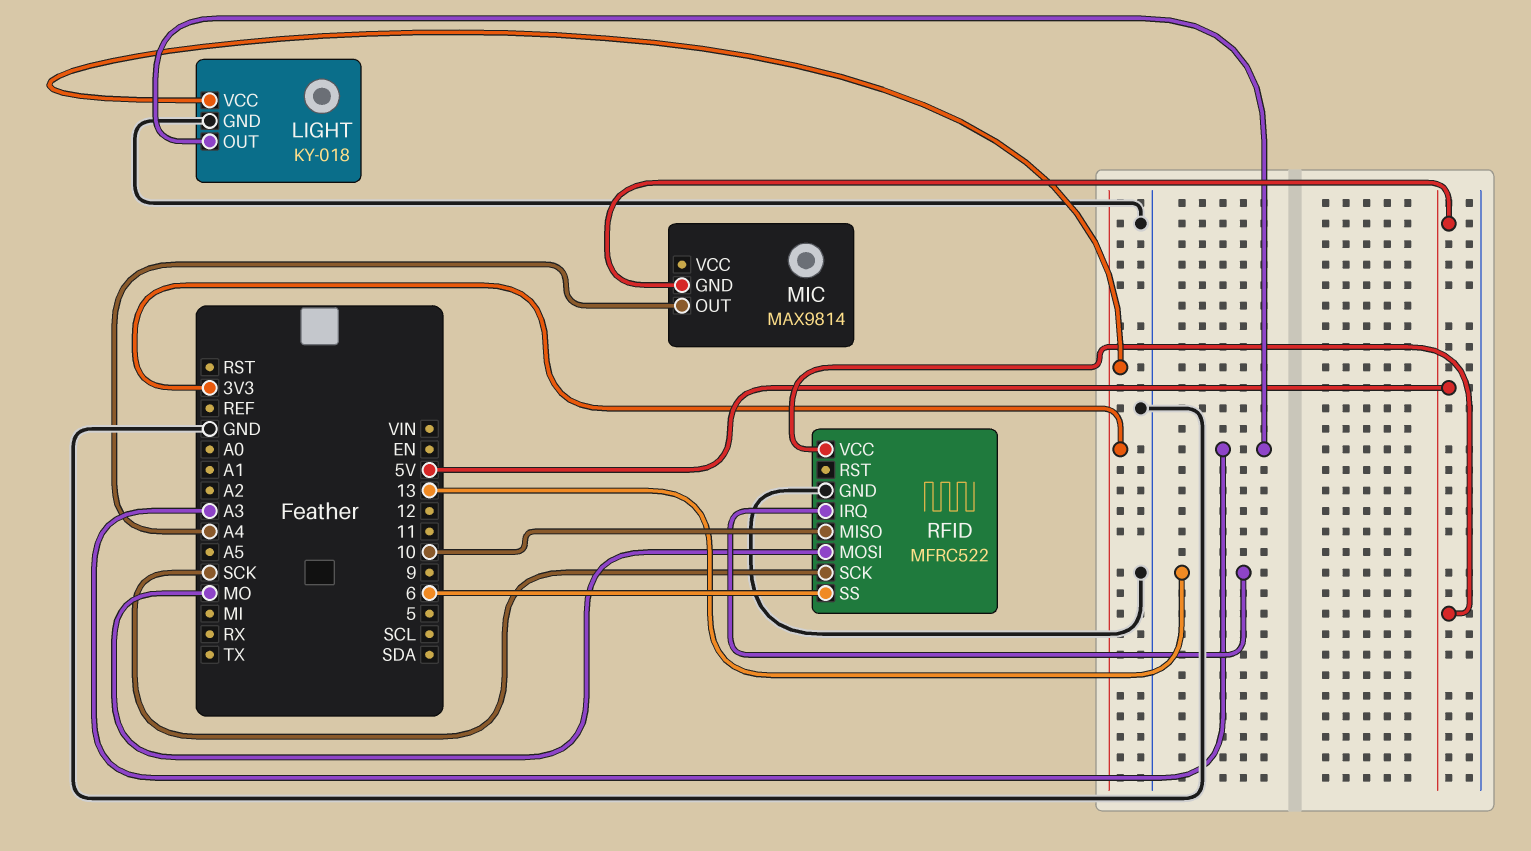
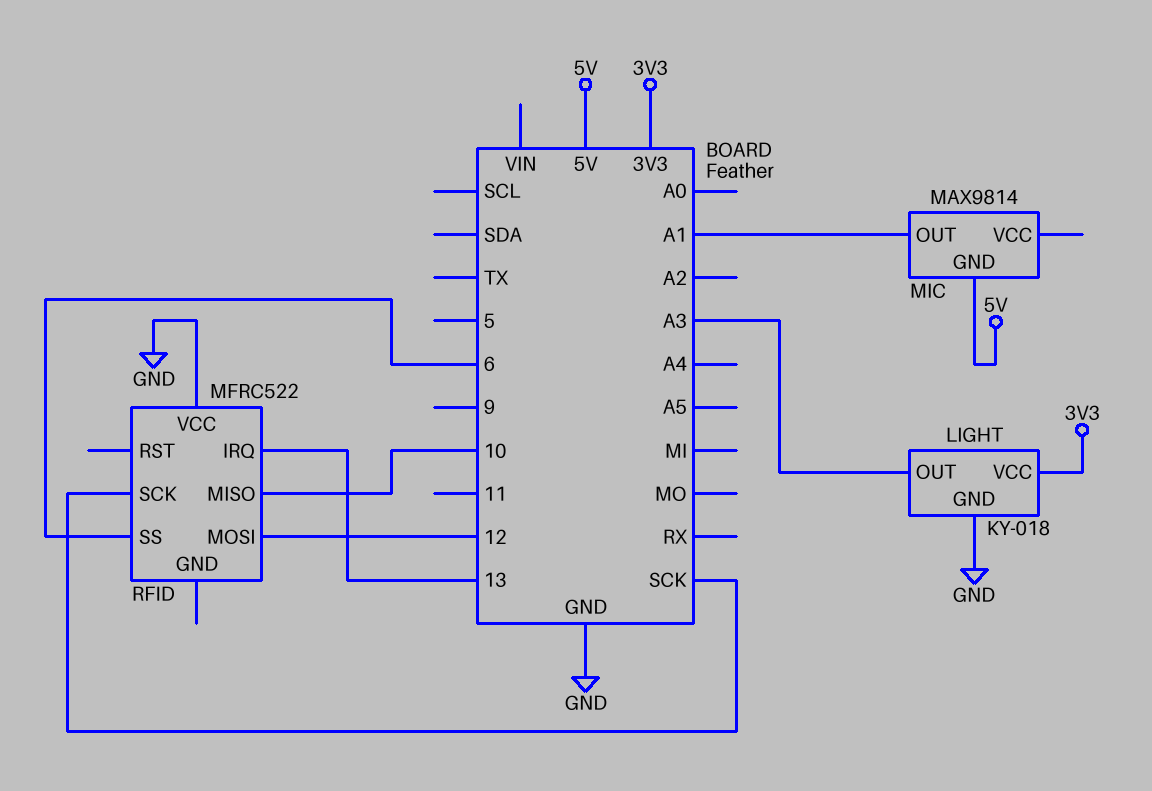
MIC pin OUT: A4 -> A1
RFID pin GND: GND -> none
RFID pin MOSI: MO -> 12
RFID pin VCC: 5V -> GND

